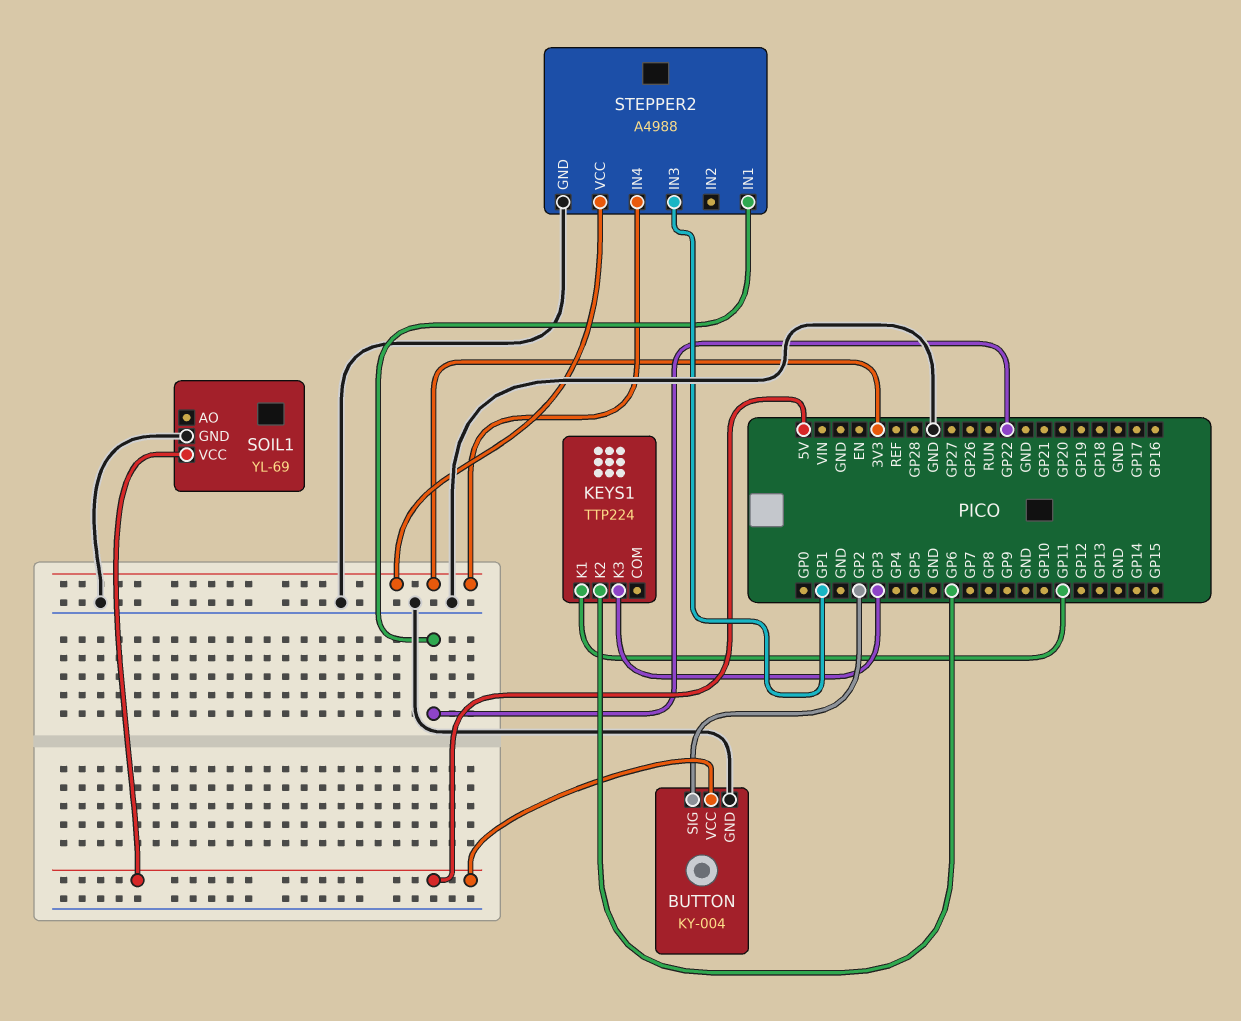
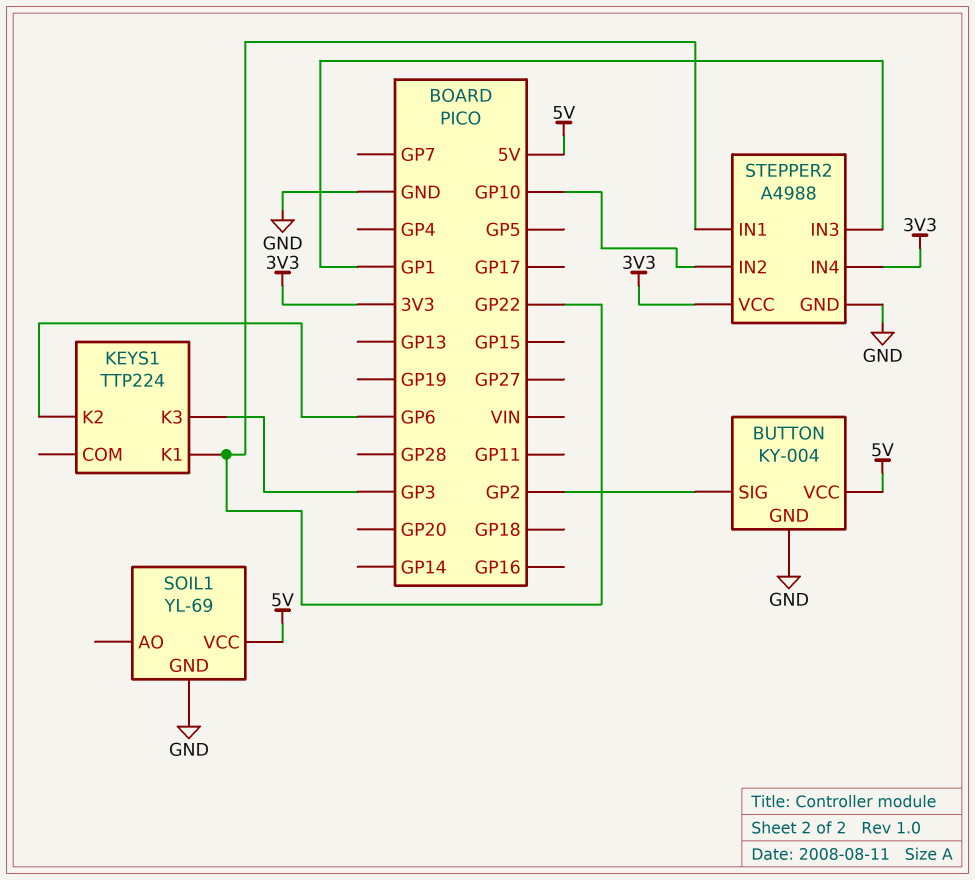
KEYS1 pin K1: GP11 -> GP22
STEPPER2 pin IN2: none -> GP10

